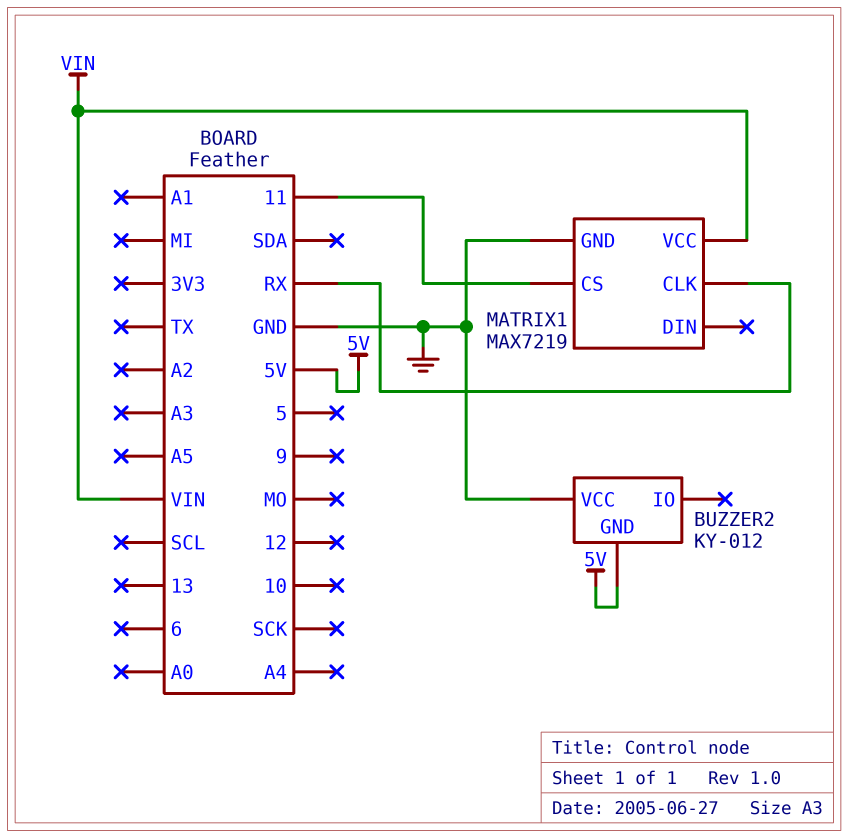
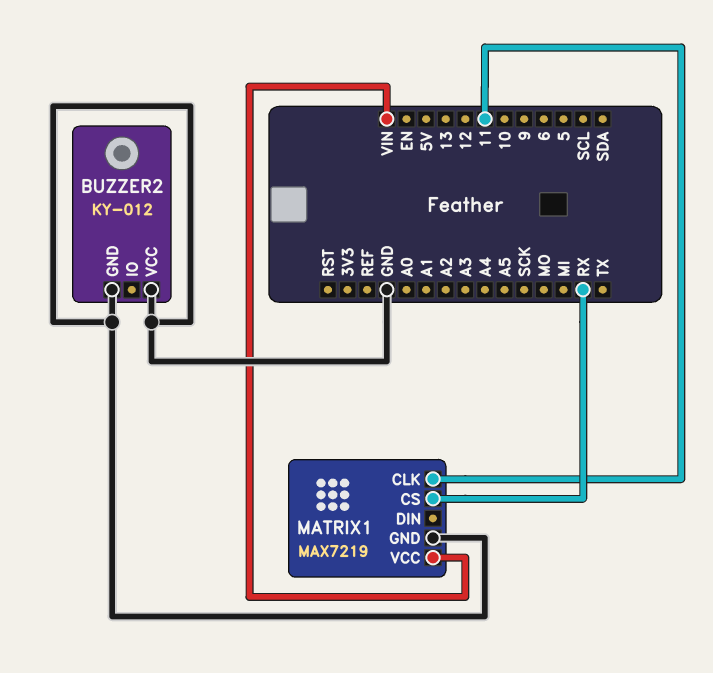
BUZZER2 pin GND: 5V -> GND
MATRIX1 pin CLK: RX -> 11
MATRIX1 pin CS: 11 -> RX

